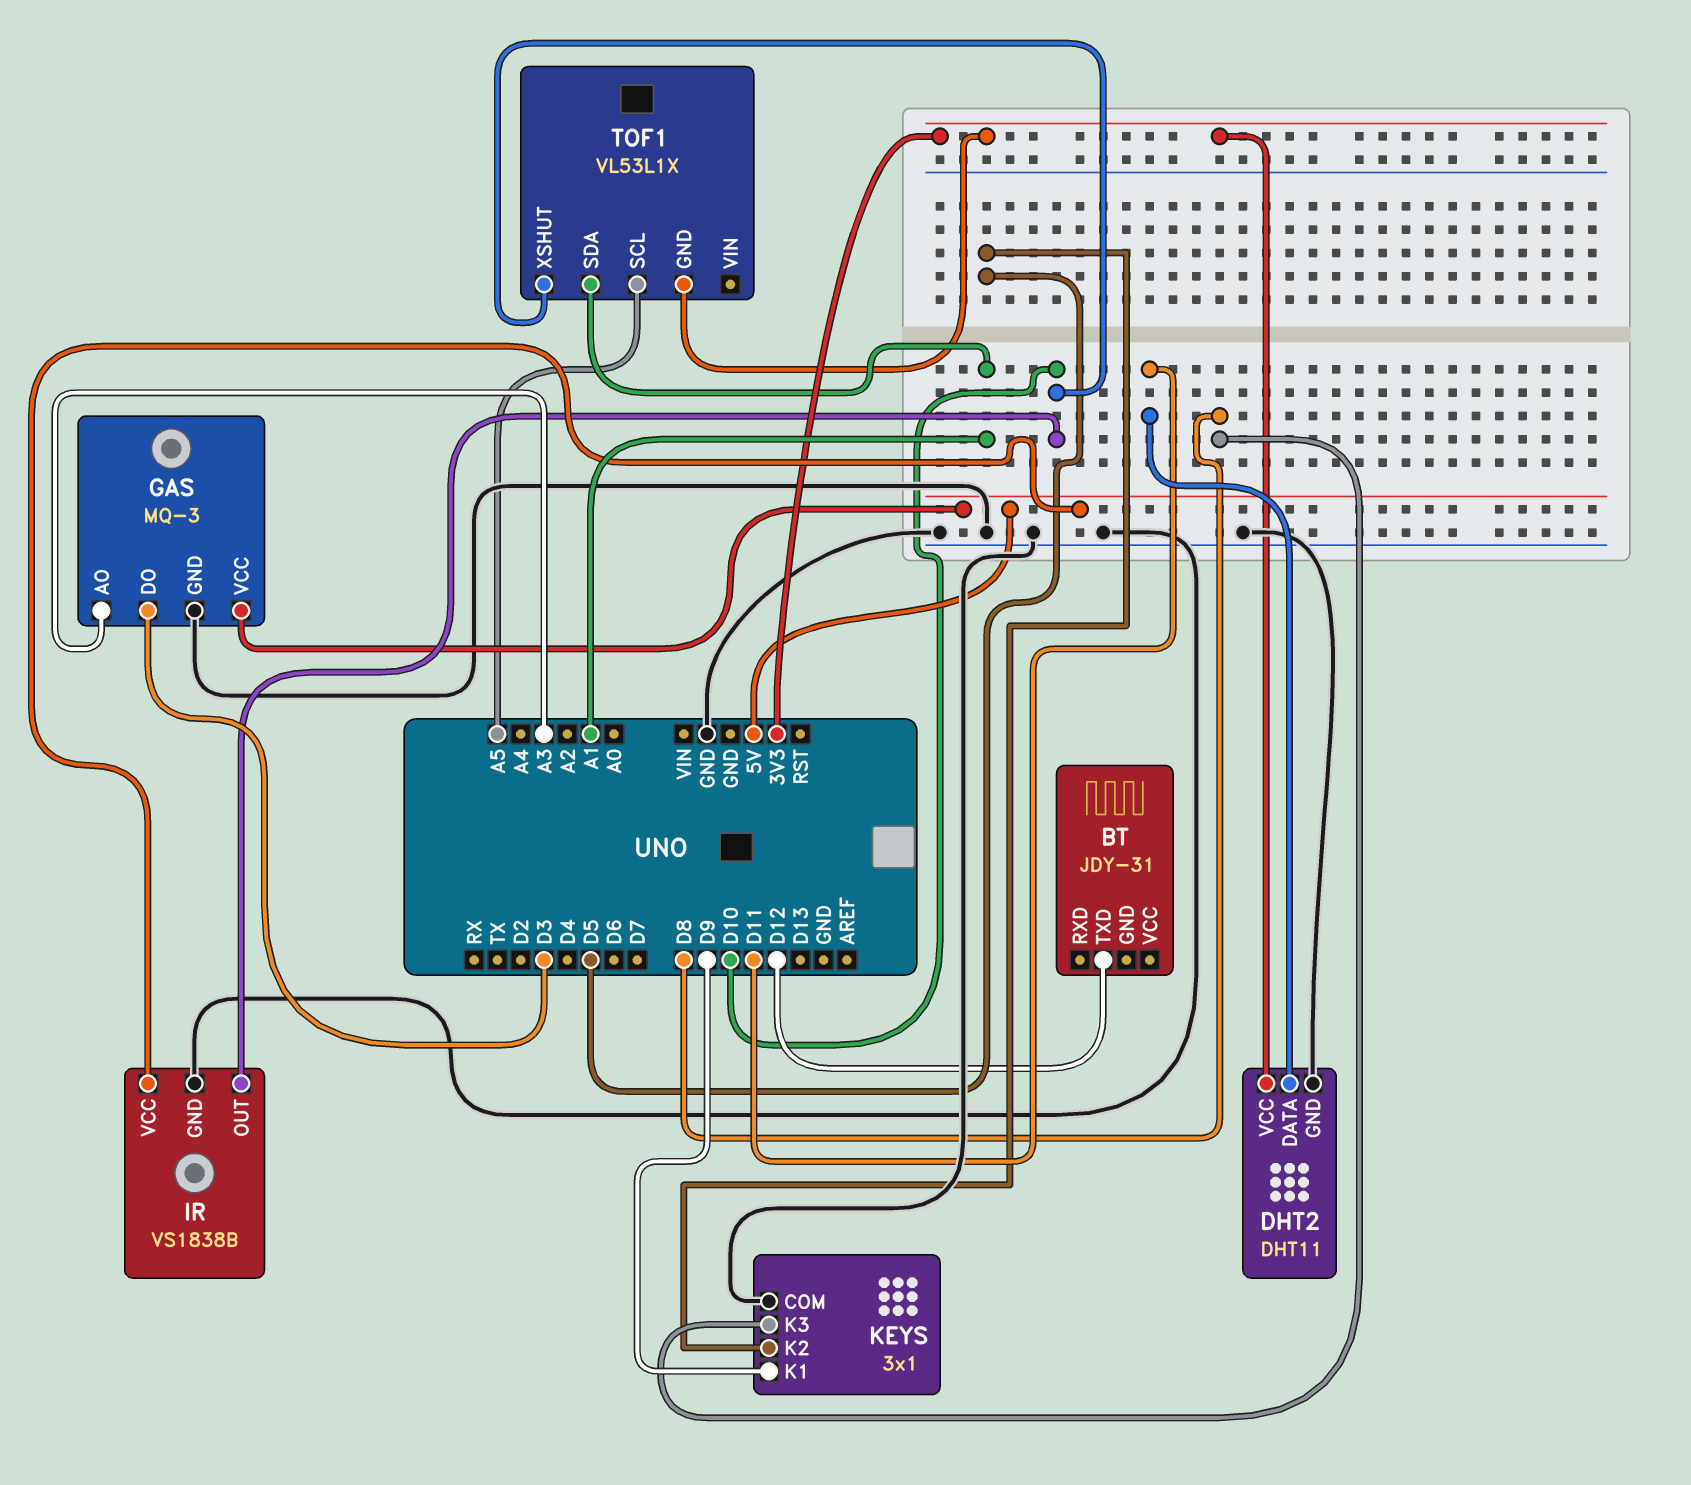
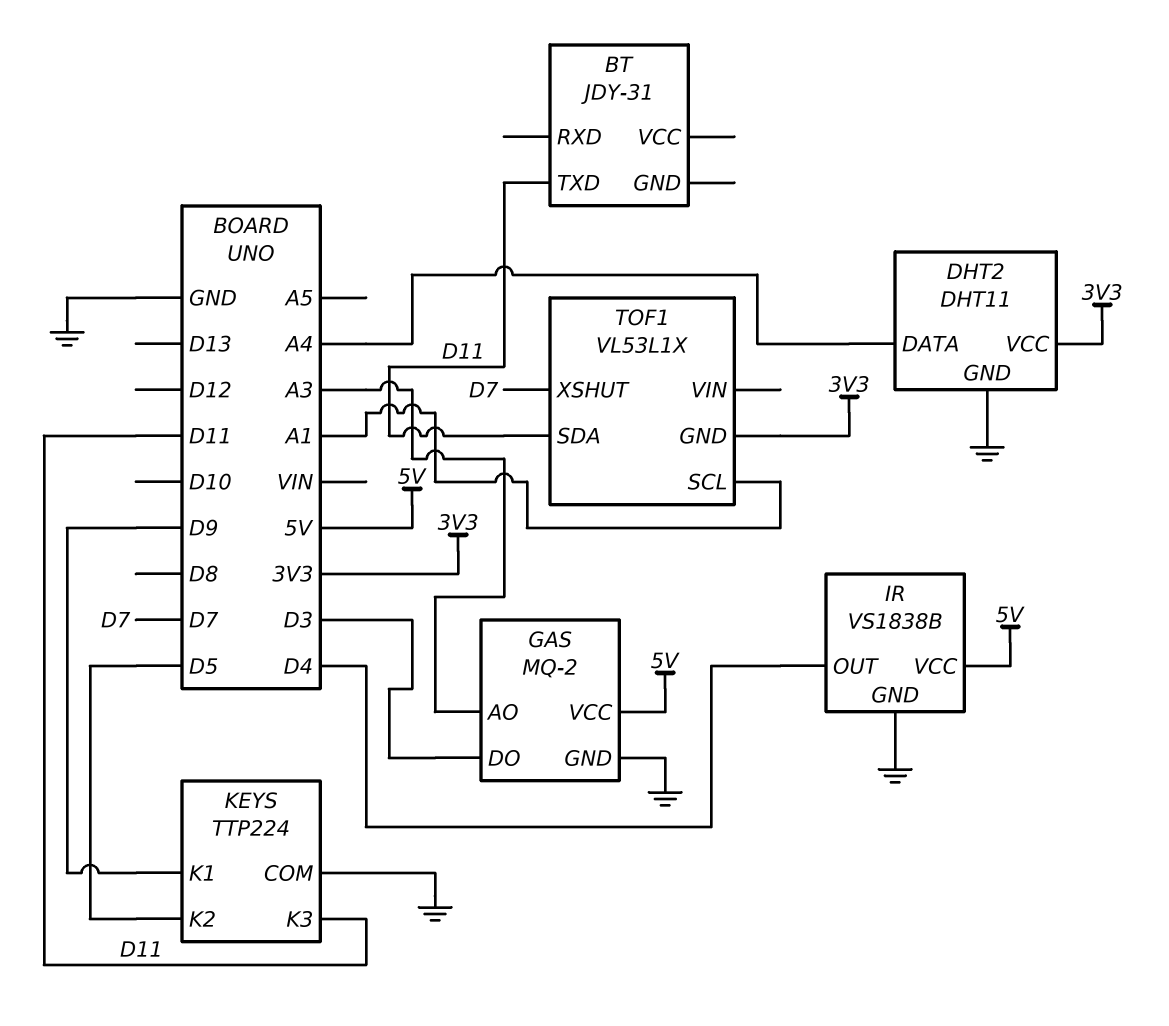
BT pin TXD: D12 -> D11
DHT2 pin DATA: D11 -> A4
GAS: MQ-3 -> MQ-2
IR pin OUT: D10 -> D4
KEYS: 3x1 -> TTP224
KEYS pin K3: D8 -> D11
TOF1 pin SCL: A5 -> A1
TOF1 pin SDA: A1 -> D11
TOF1 pin XSHUT: D10 -> D7

